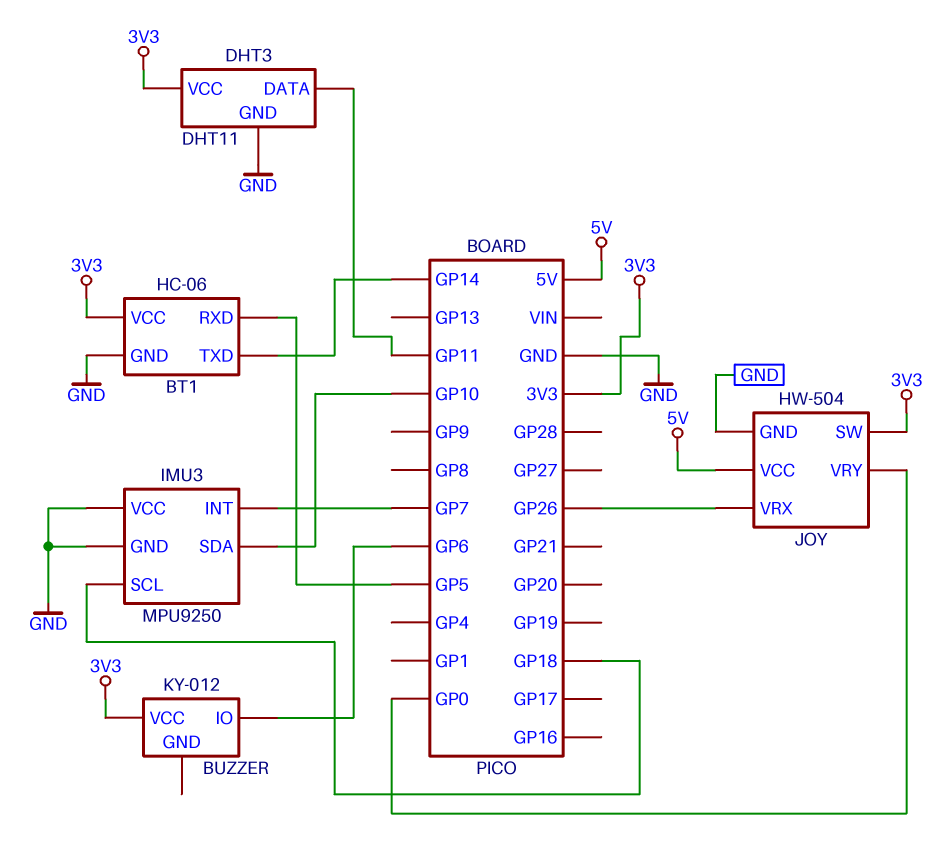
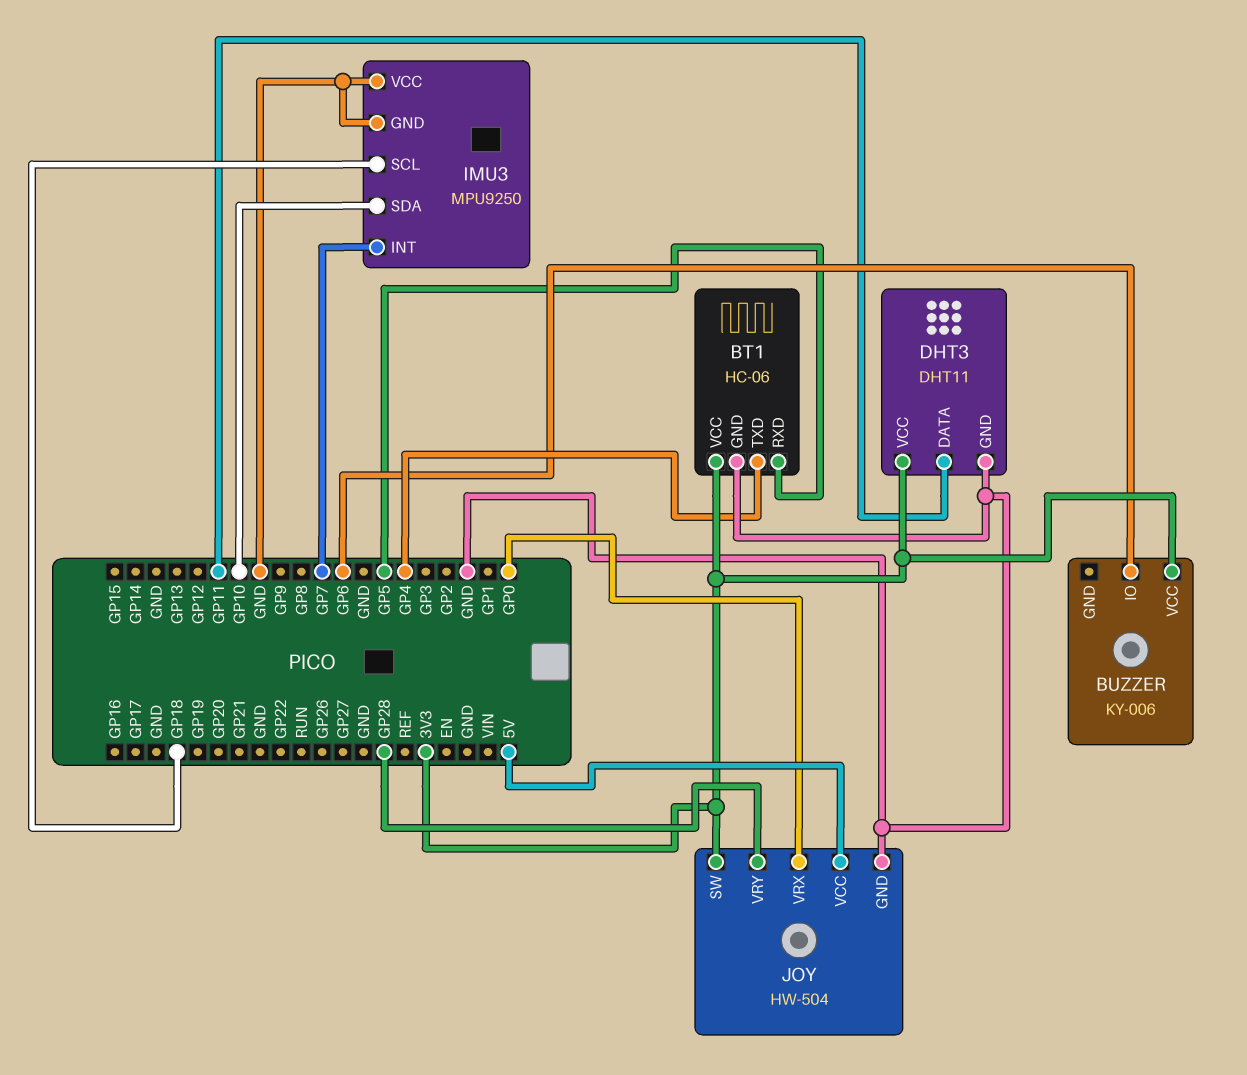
BT1 pin TXD: GP14 -> GP4
BUZZER: KY-012 -> KY-006
JOY pin VRX: GP26 -> GP0
JOY pin VRY: GP0 -> GP28

